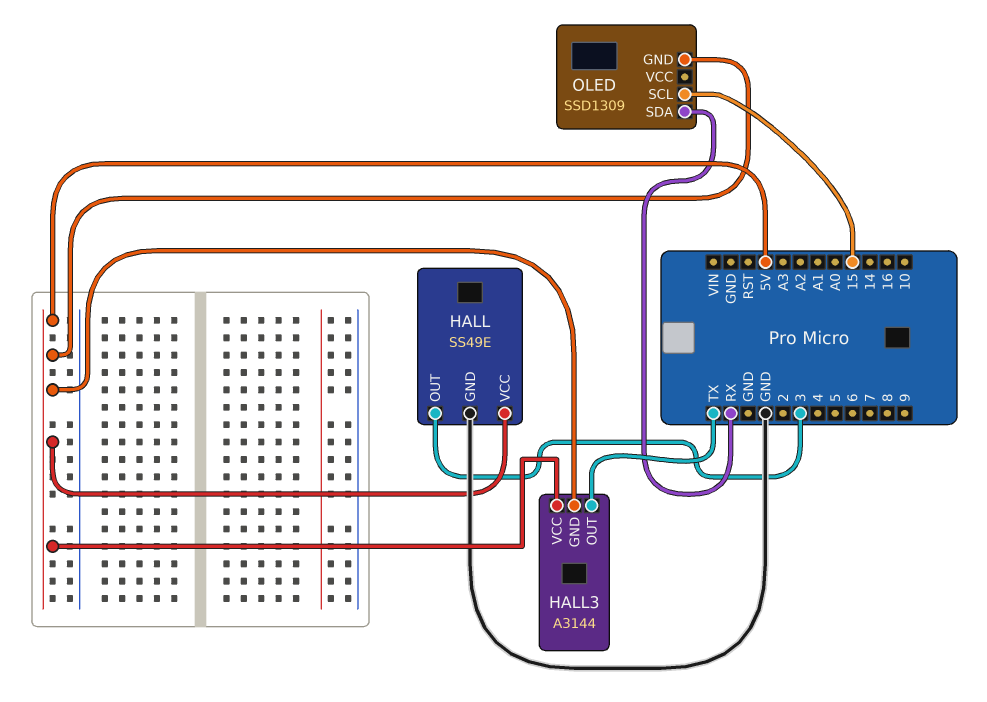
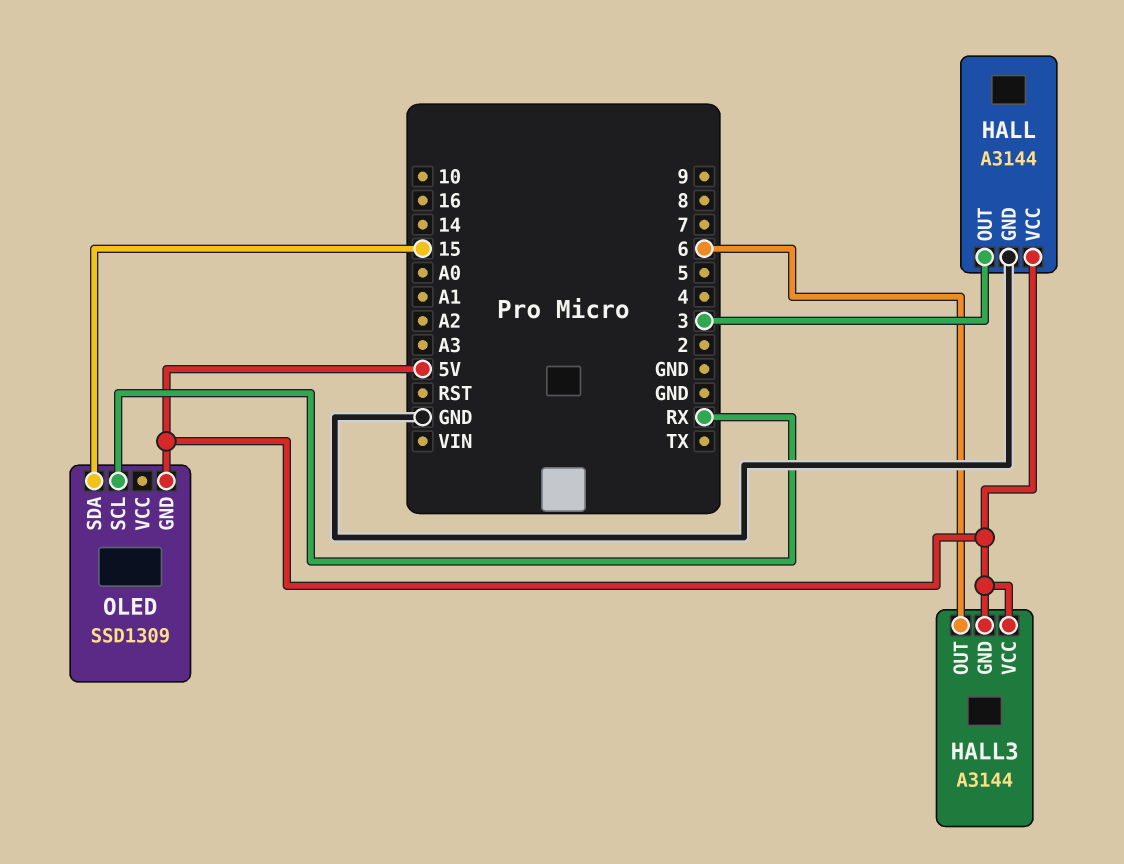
HALL: SS49E -> A3144
HALL3 pin OUT: TX -> 6
OLED pin SCL: 15 -> RX
OLED pin SDA: RX -> 15

